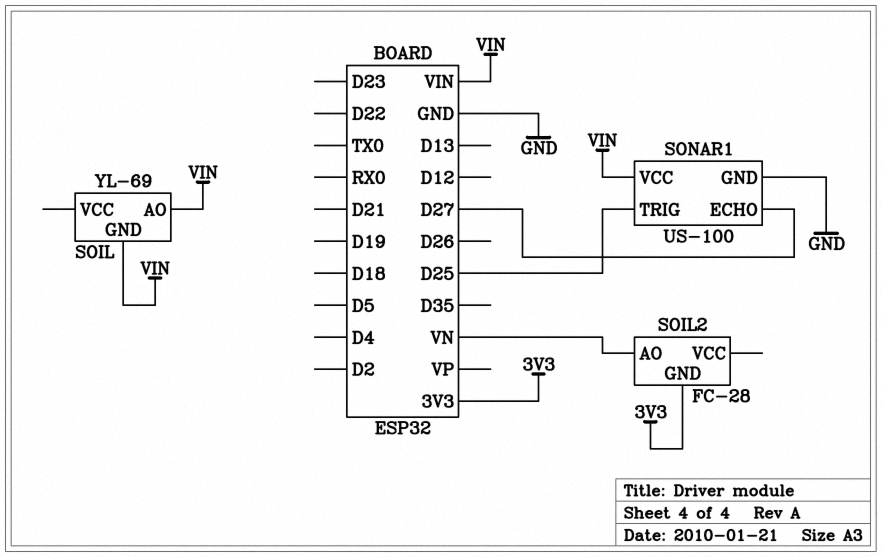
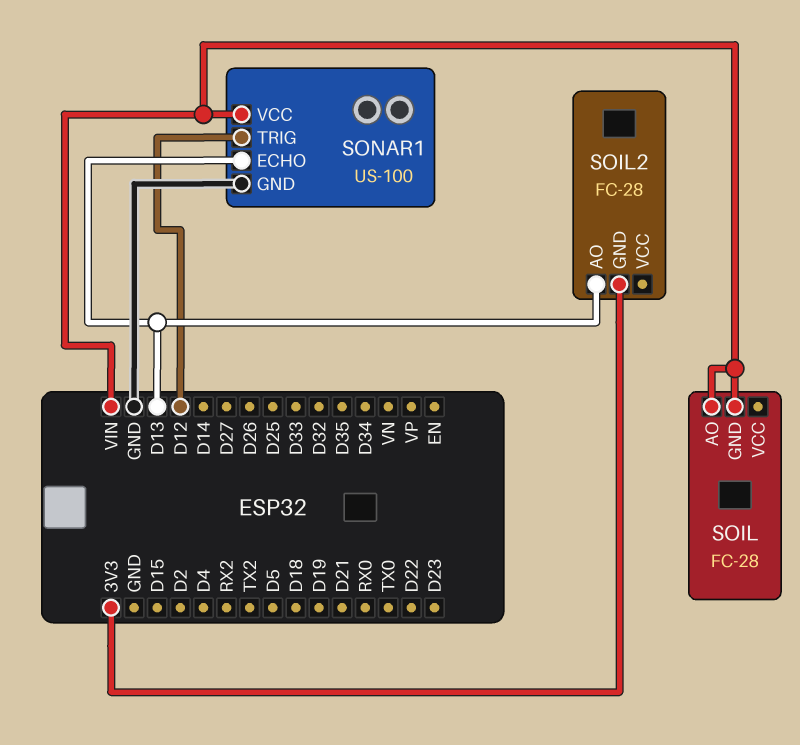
SOIL: YL-69 -> FC-28
SOIL2 pin AO: VN -> D13
SONAR1 pin ECHO: D27 -> D13
SONAR1 pin TRIG: D25 -> D12

